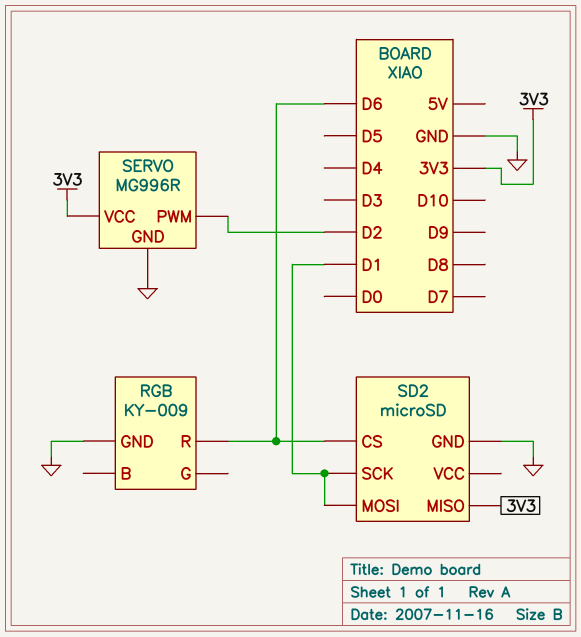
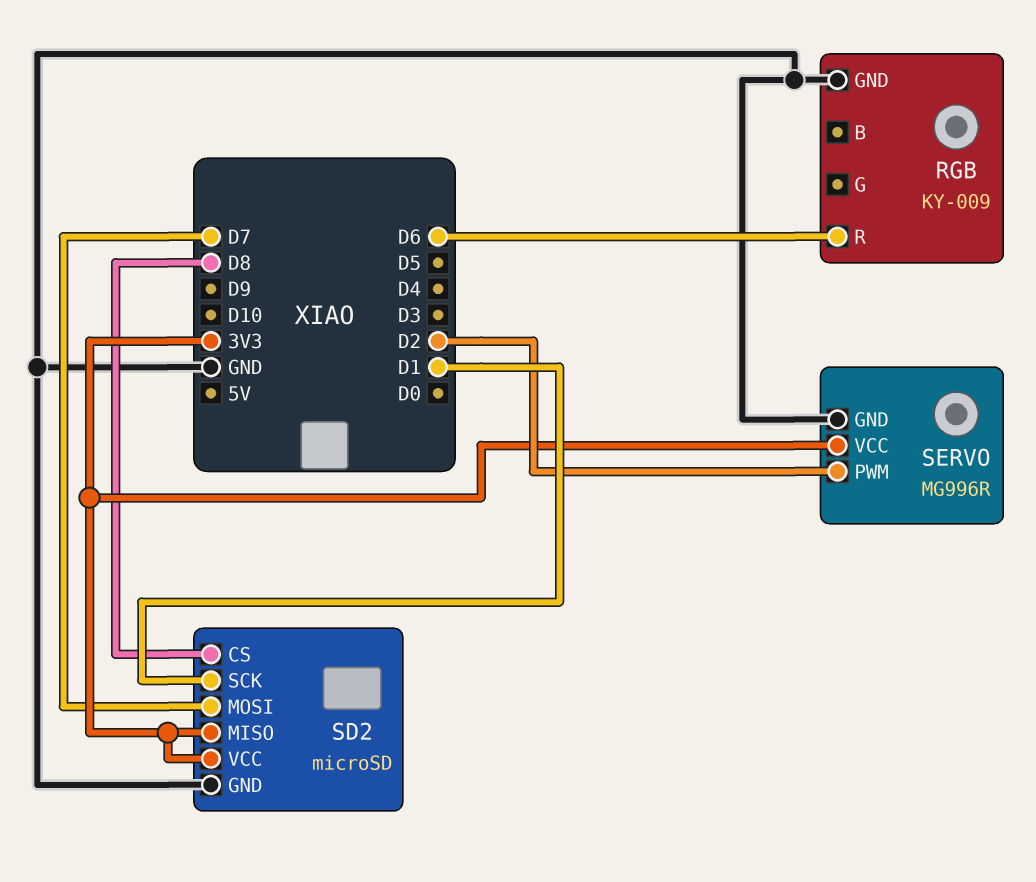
SD2 pin CS: D6 -> D8
SD2 pin MOSI: D1 -> D7
SD2 pin VCC: none -> 3V3

